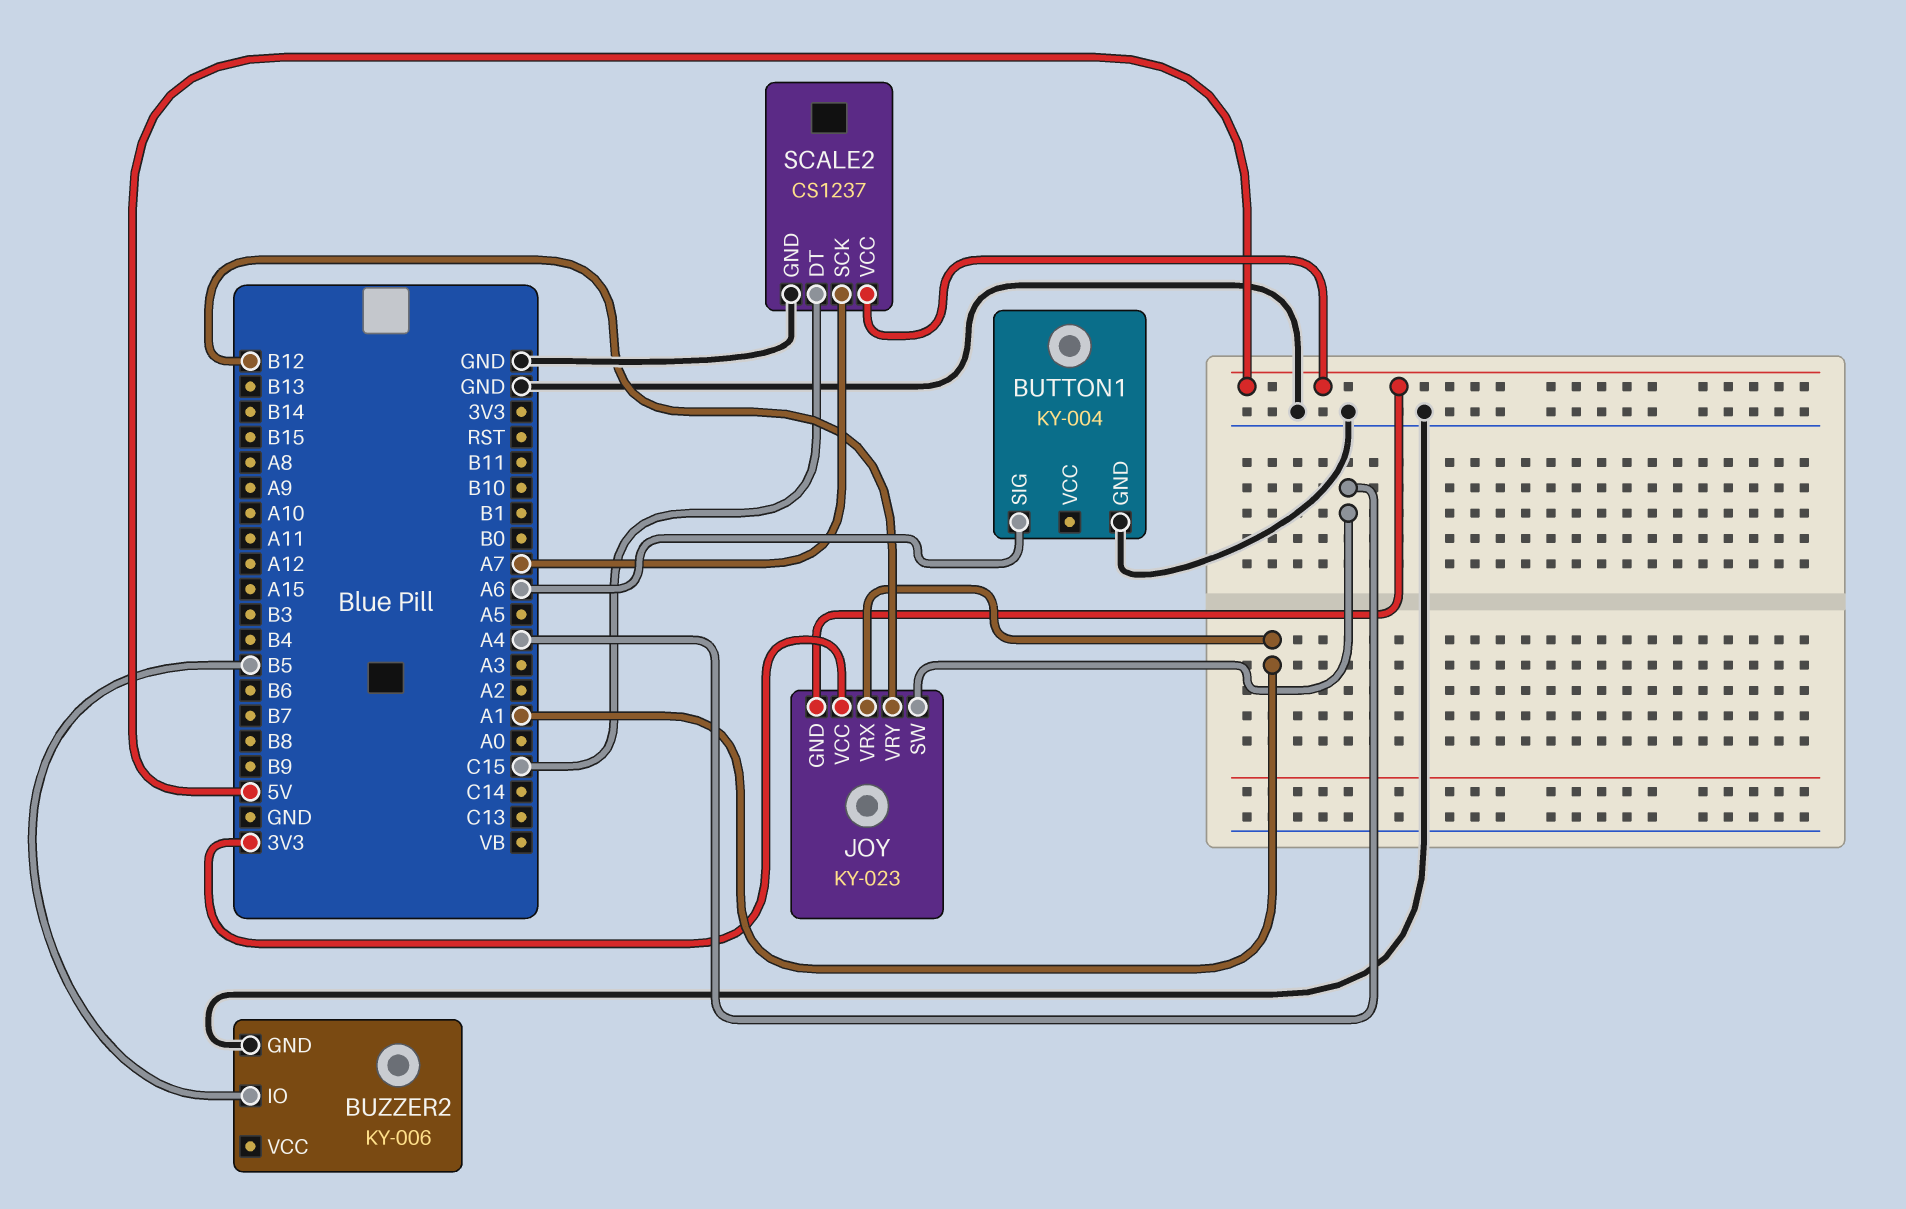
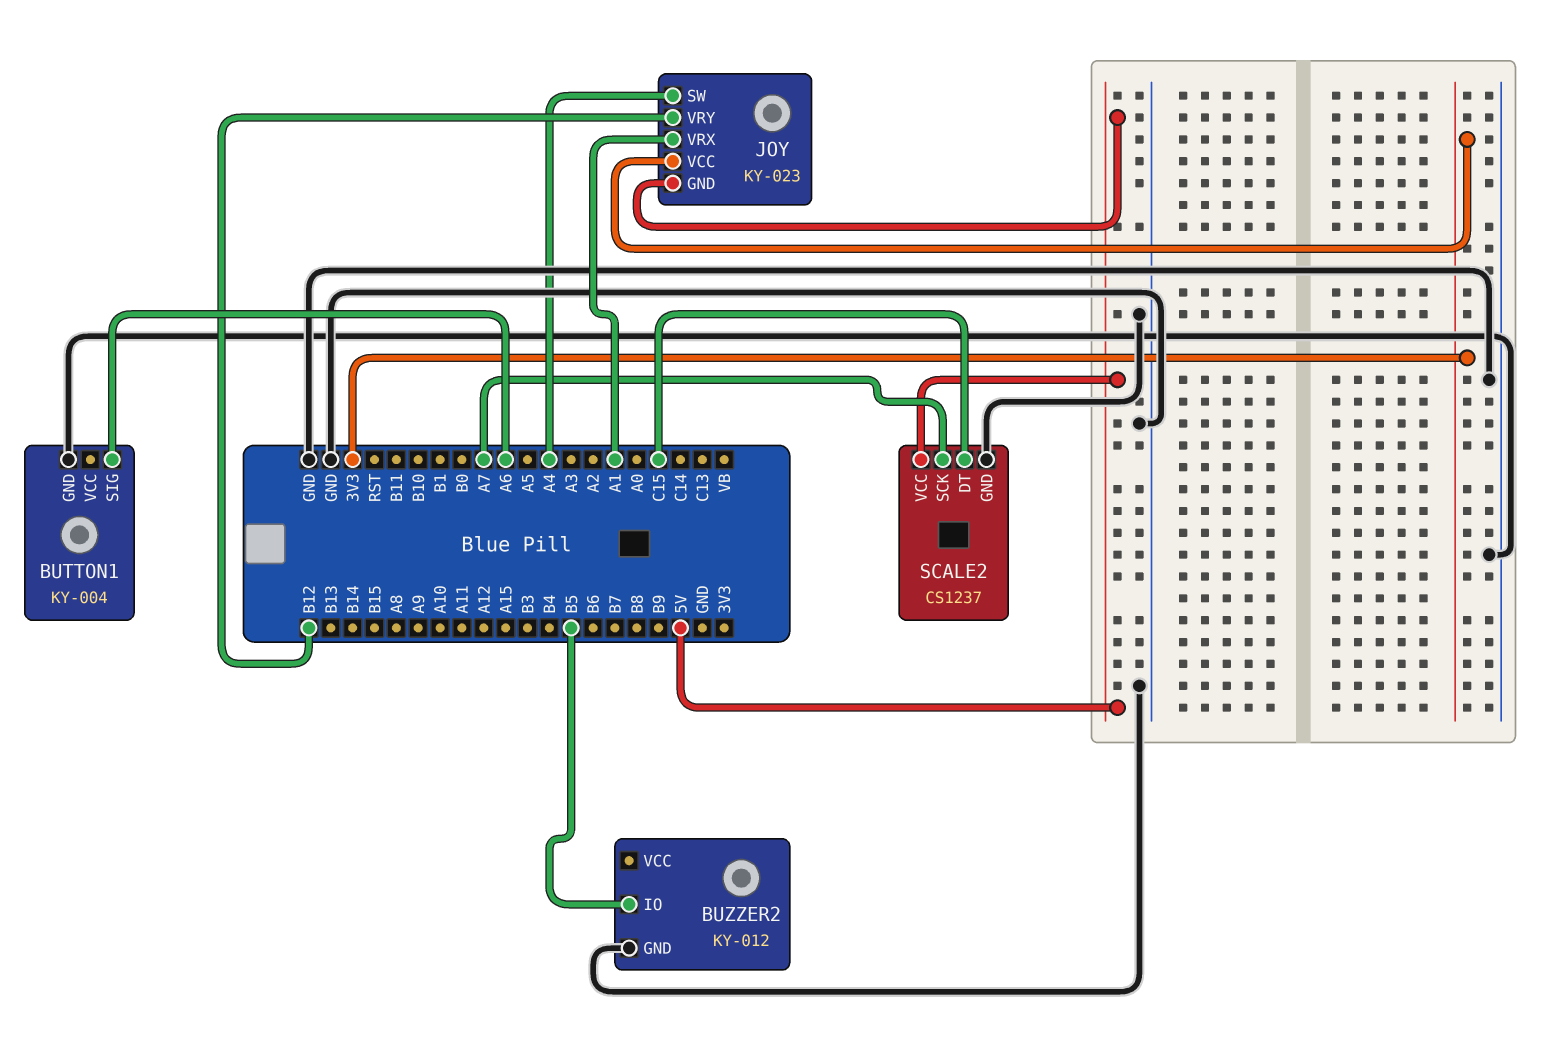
BUZZER2: KY-006 -> KY-012

